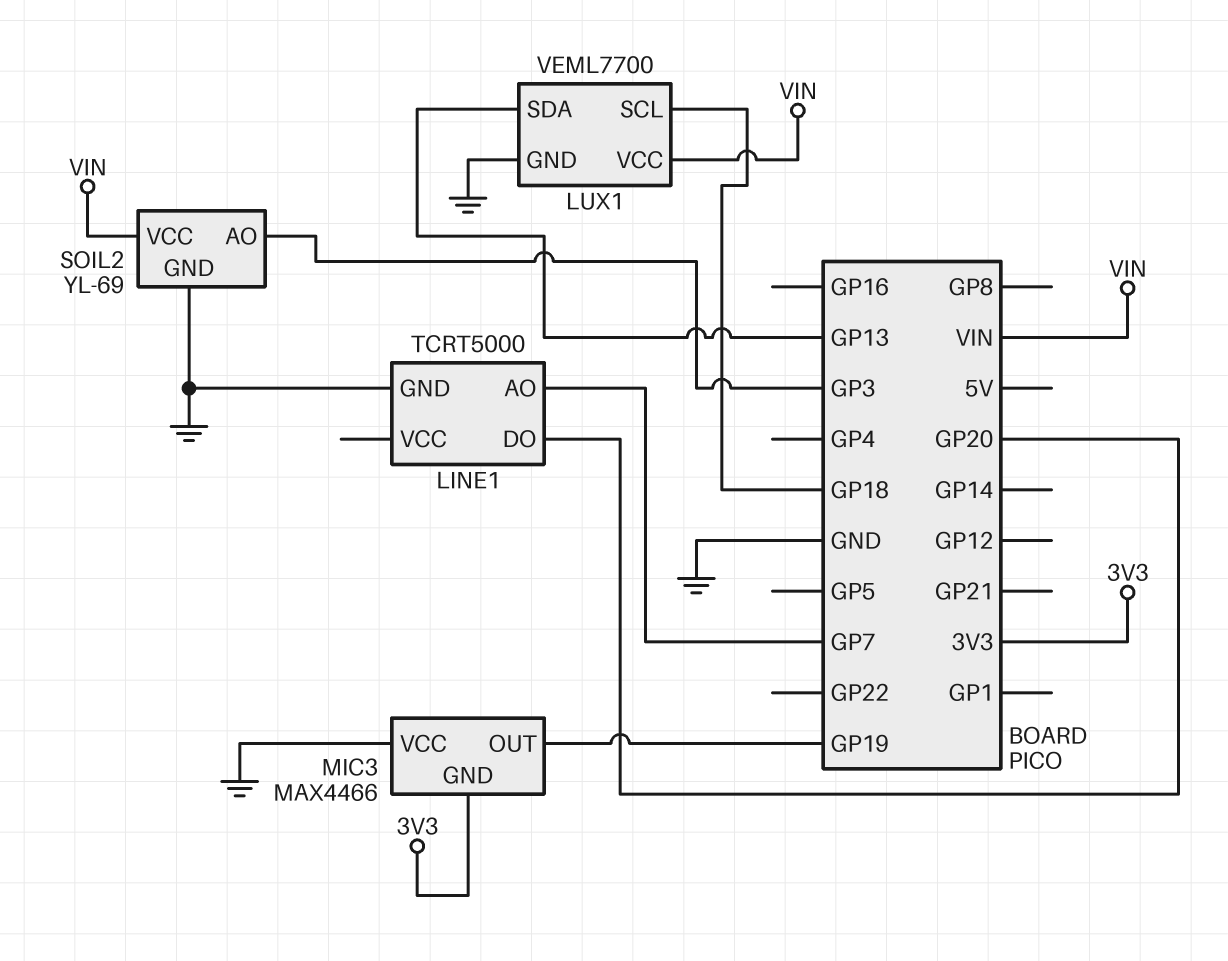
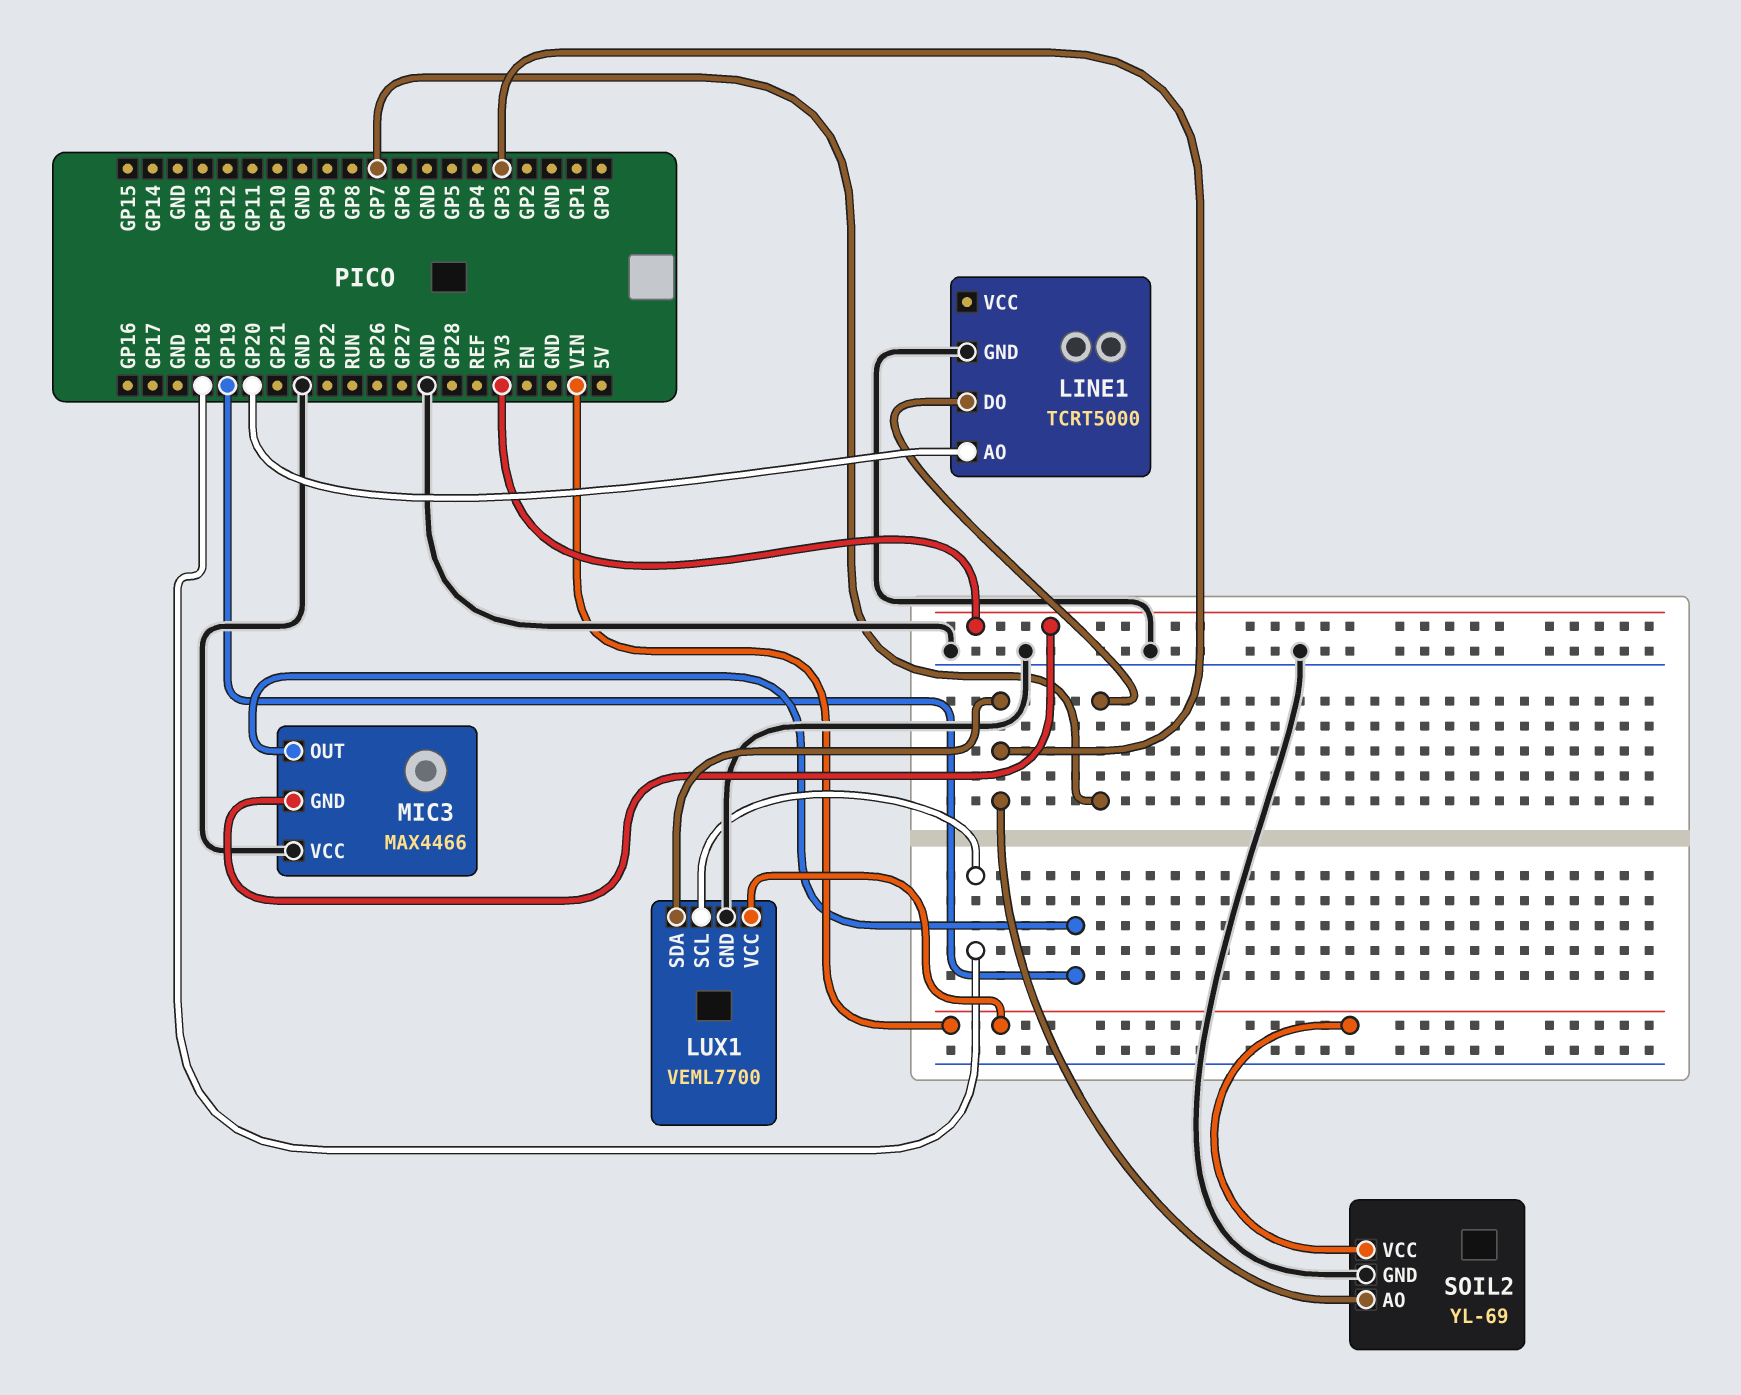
LINE1 pin AO: GP7 -> GP20
LINE1 pin DO: GP20 -> GP7
LUX1 pin SDA: GP13 -> GP3

